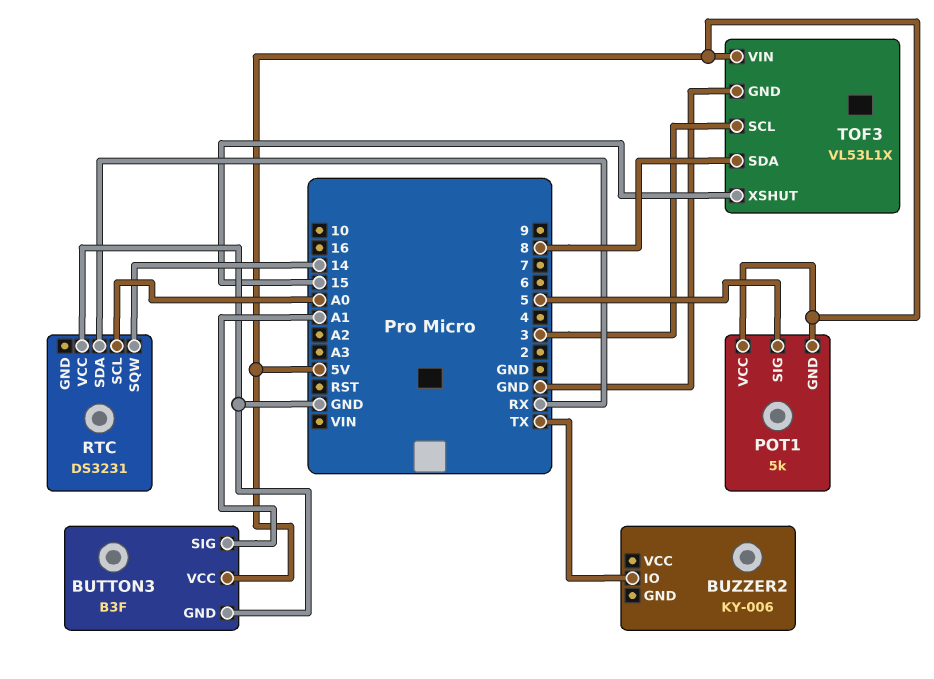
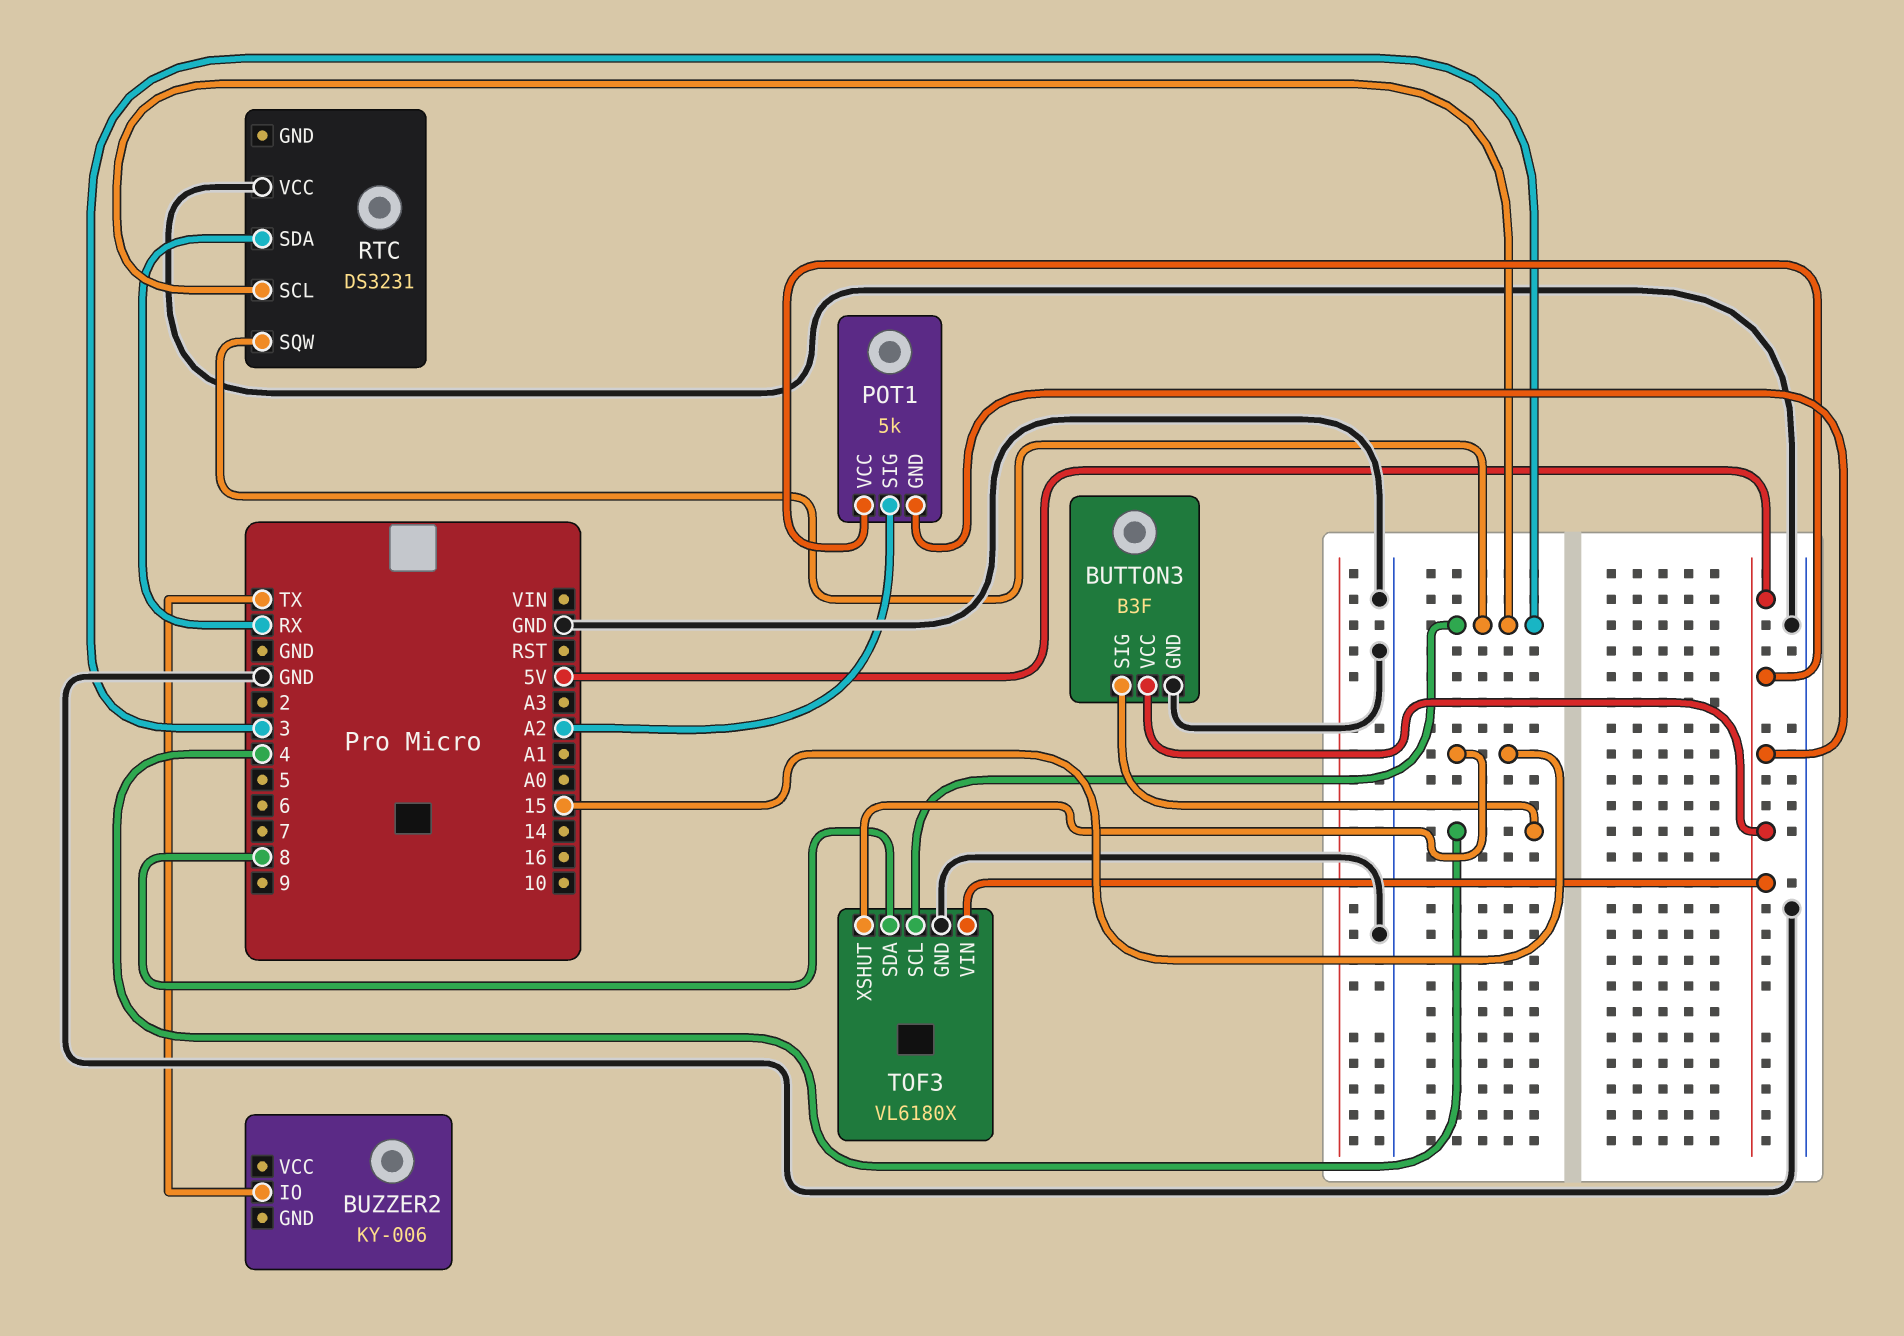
BUTTON3 pin SIG: A1 -> 4
POT1 pin SIG: 5 -> A2
RTC pin SCL: A0 -> 3
RTC pin SQW: 14 -> 3
TOF3: VL53L1X -> VL6180X

